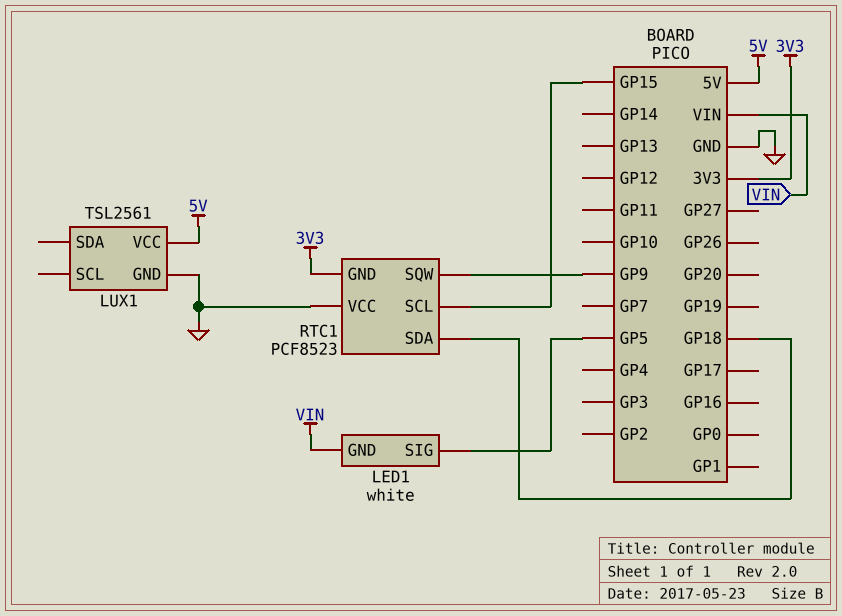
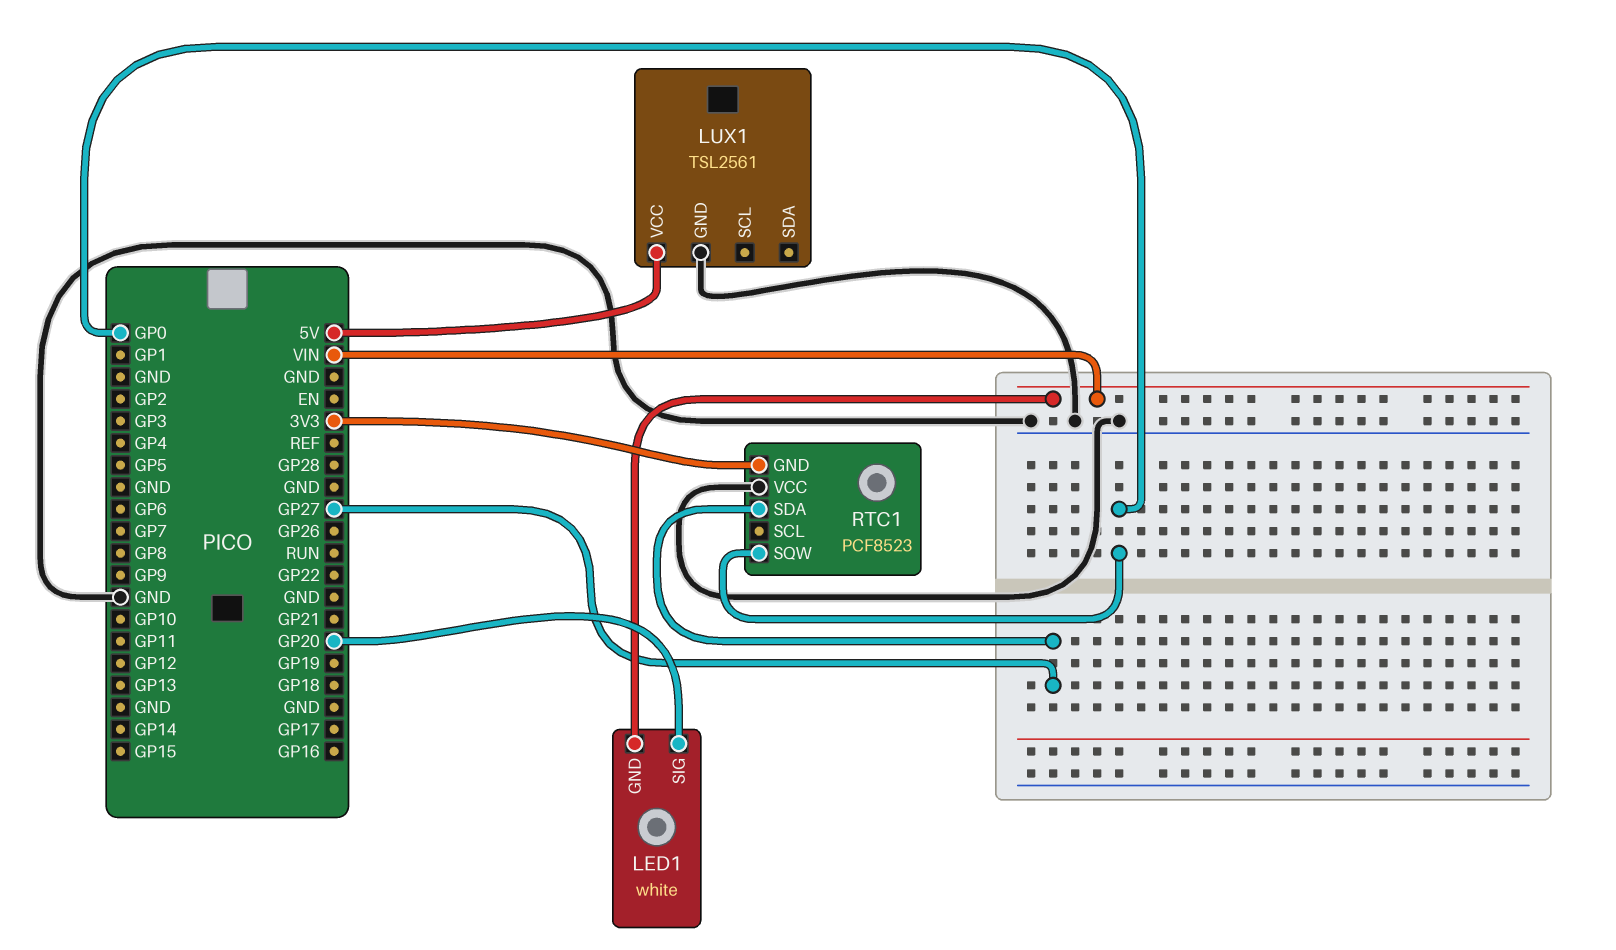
LED1 pin SIG: GP5 -> GP20
RTC1 pin SCL: GP15 -> none
RTC1 pin SDA: GP18 -> GP27
RTC1 pin SQW: GP9 -> GP0

